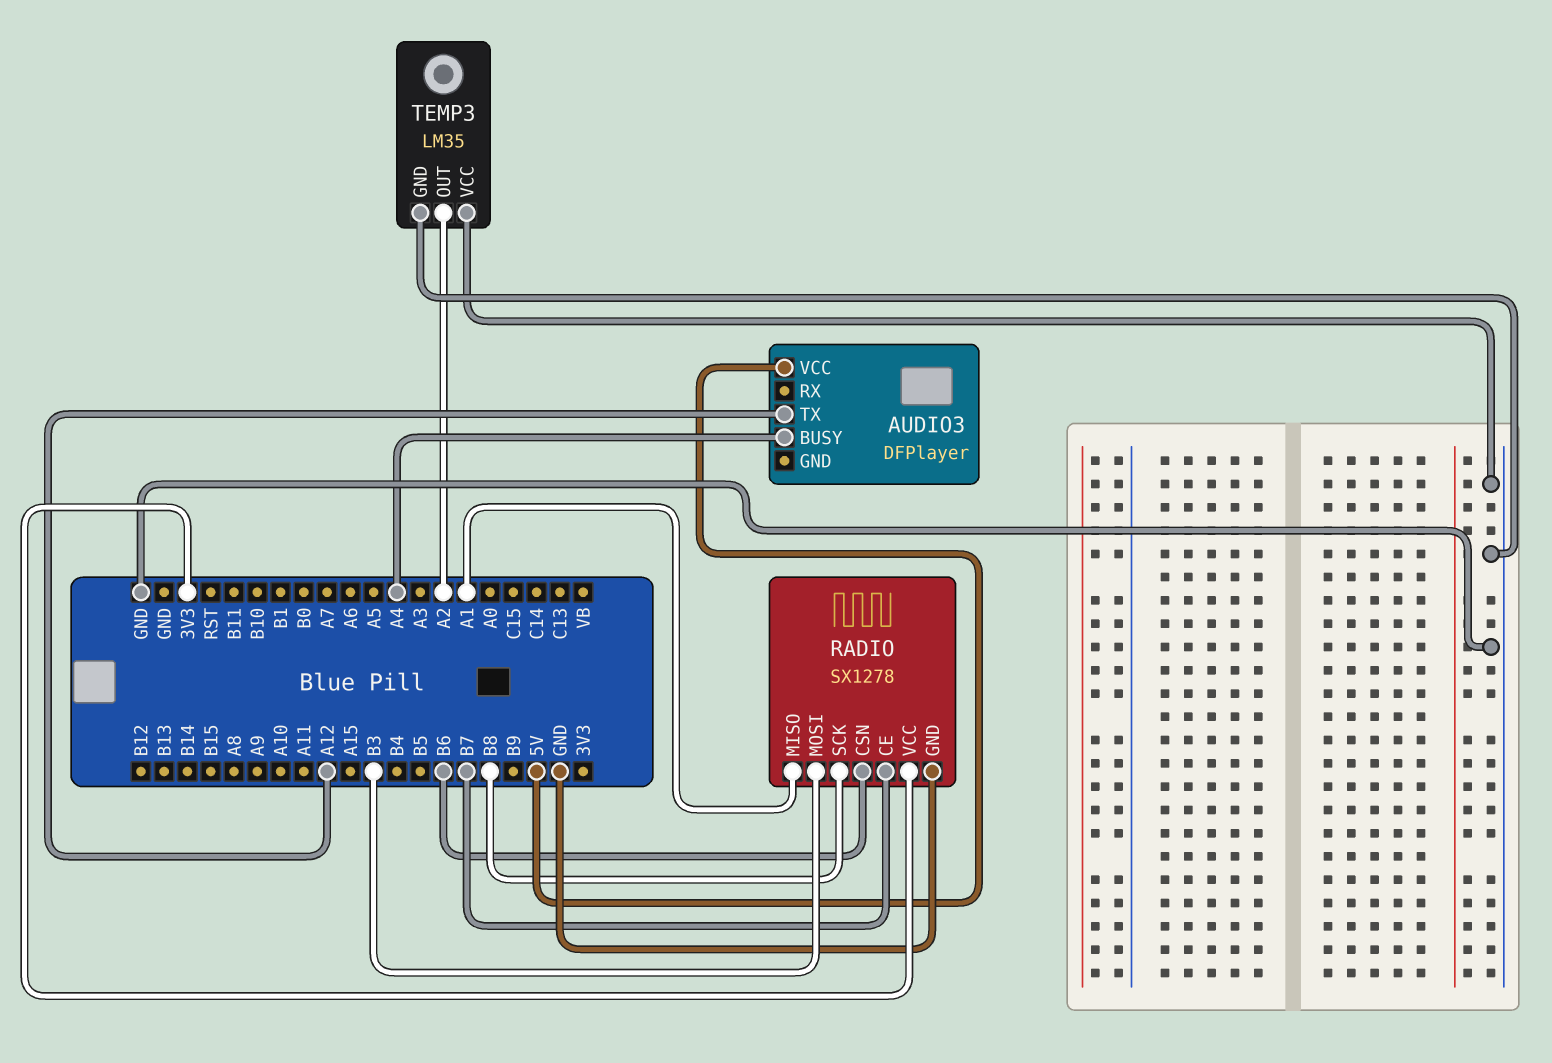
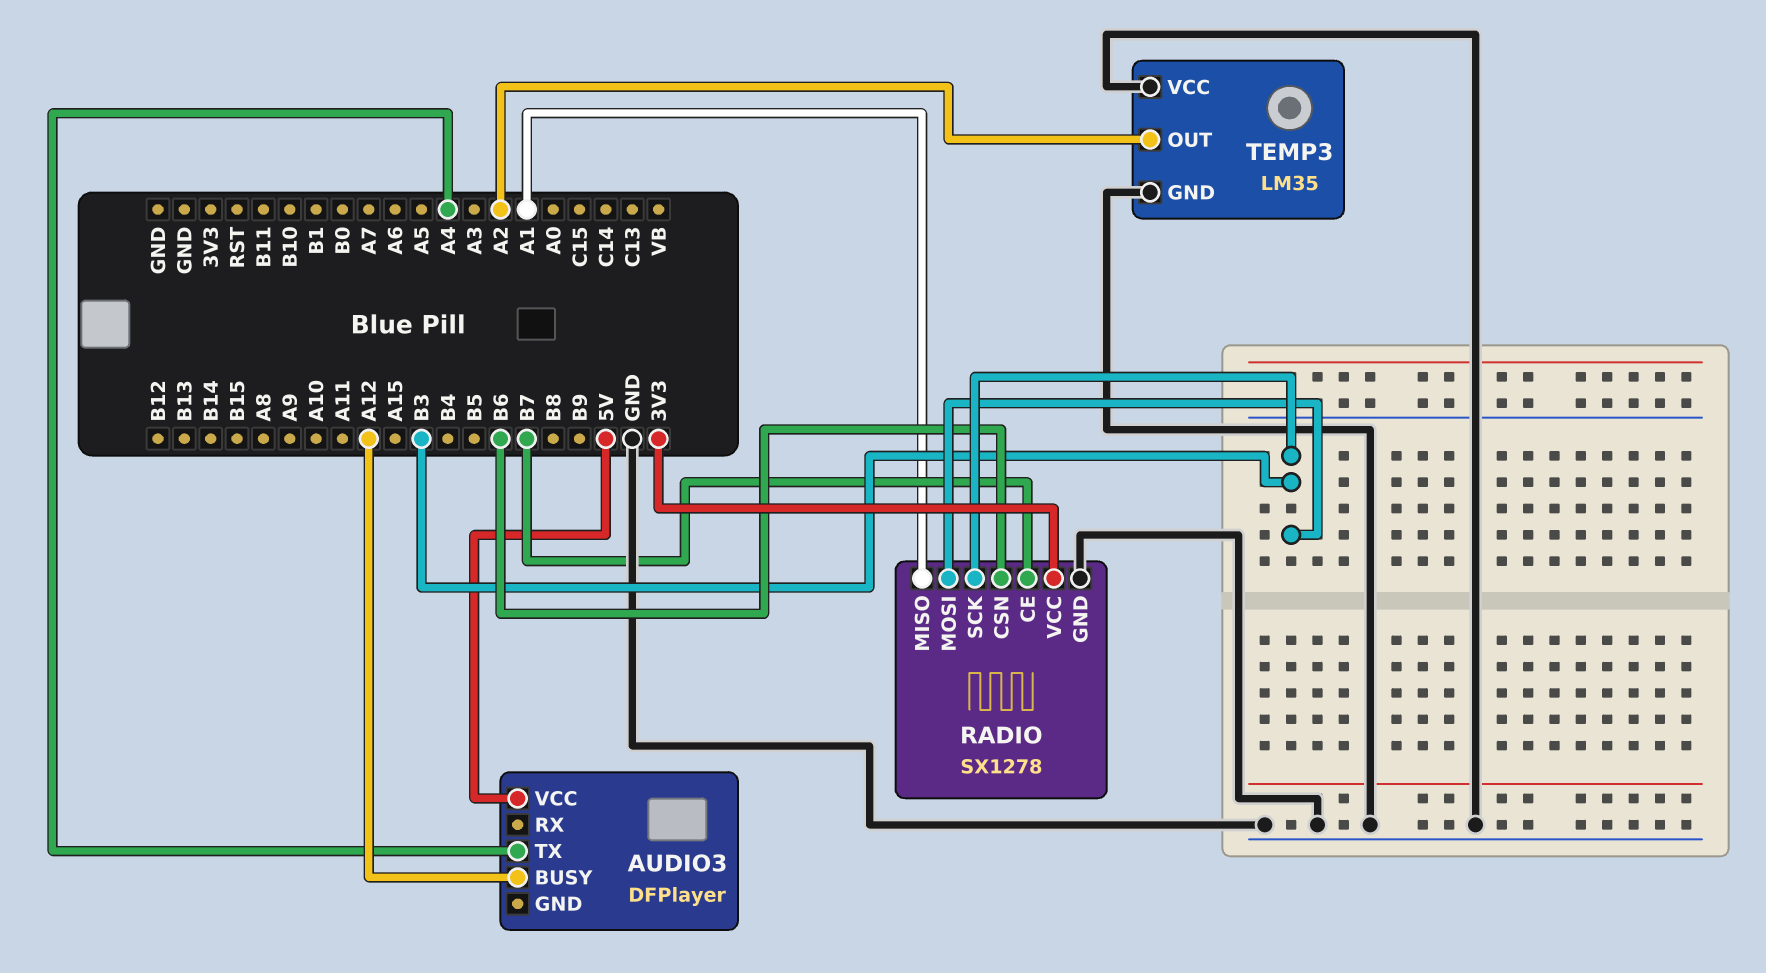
AUDIO3 pin BUSY: A4 -> A12
AUDIO3 pin TX: A12 -> A4
RADIO pin SCK: B8 -> B3

